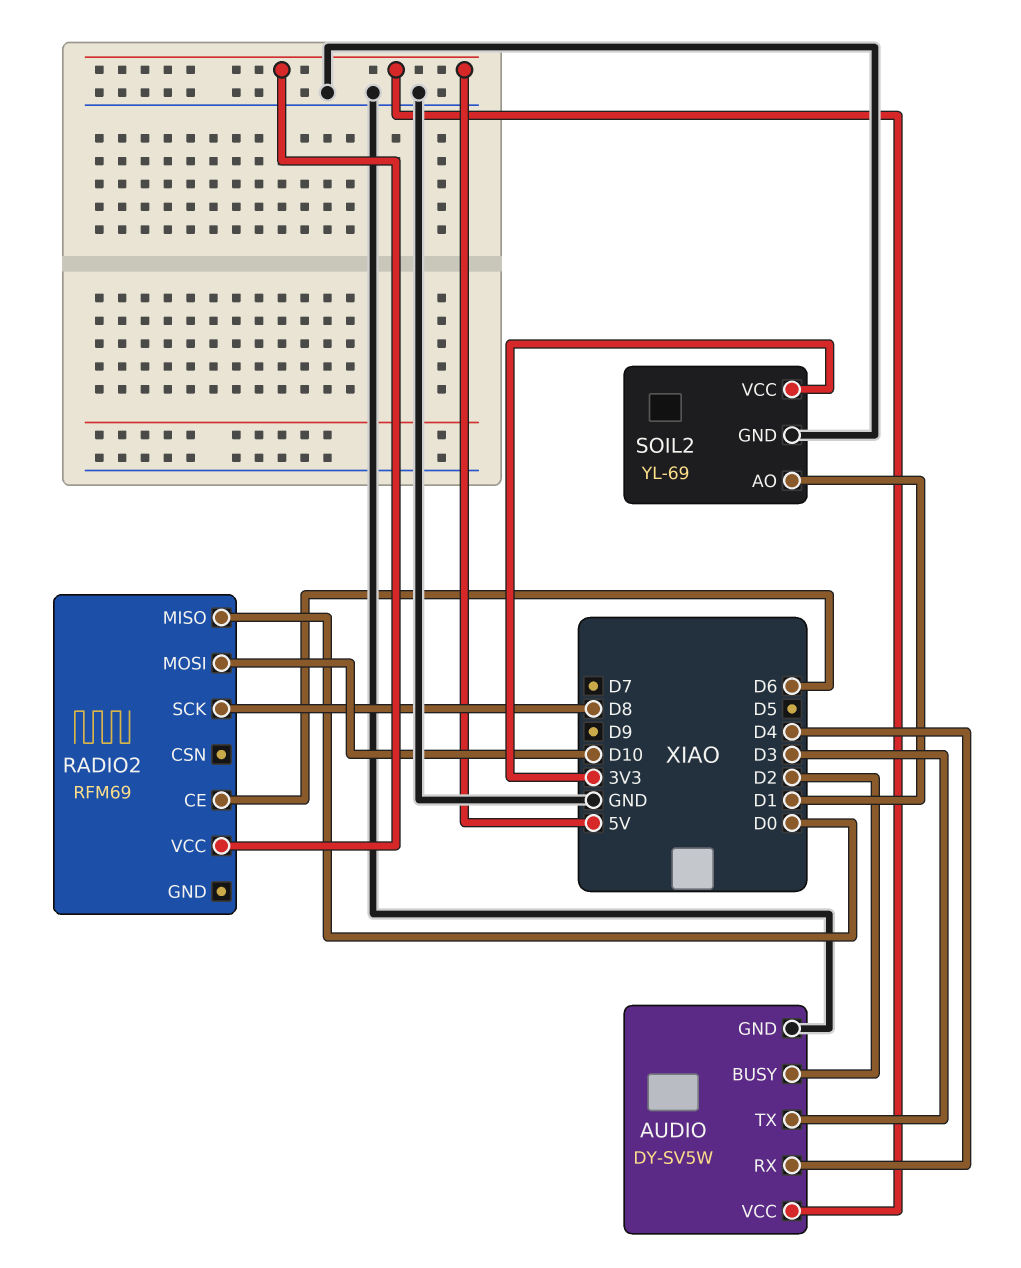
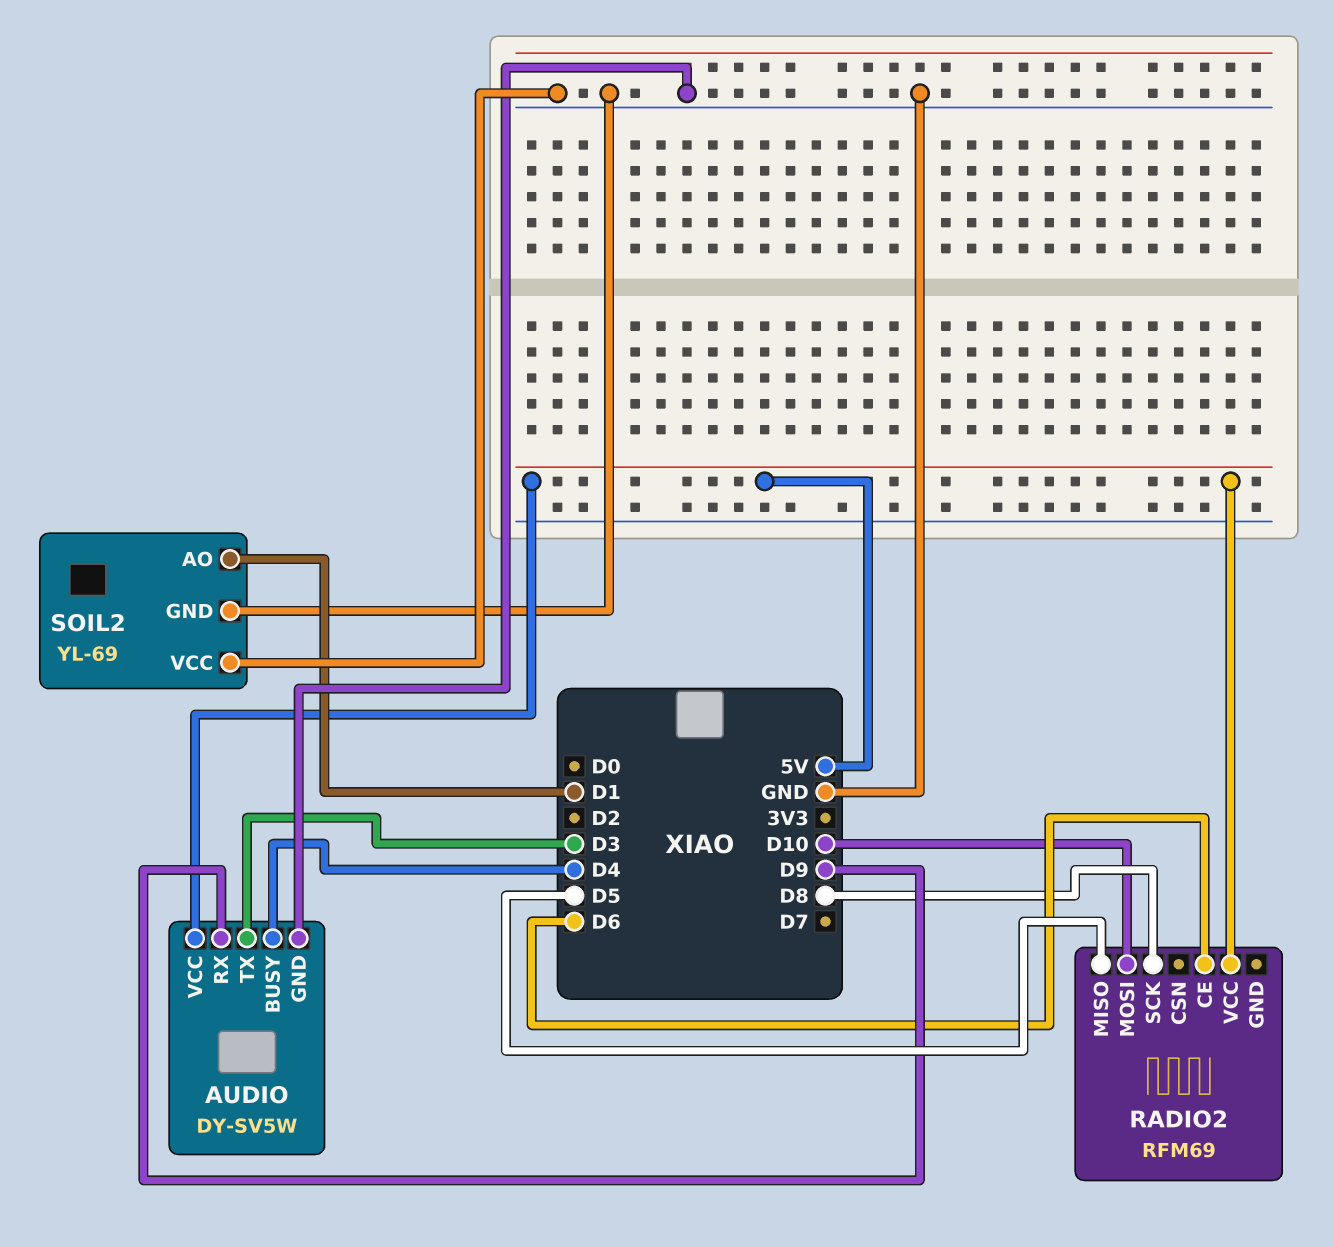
AUDIO pin BUSY: D2 -> D4
AUDIO pin RX: D4 -> D9
RADIO2 pin MISO: D0 -> D5
SOIL2 pin VCC: 3V3 -> GND

